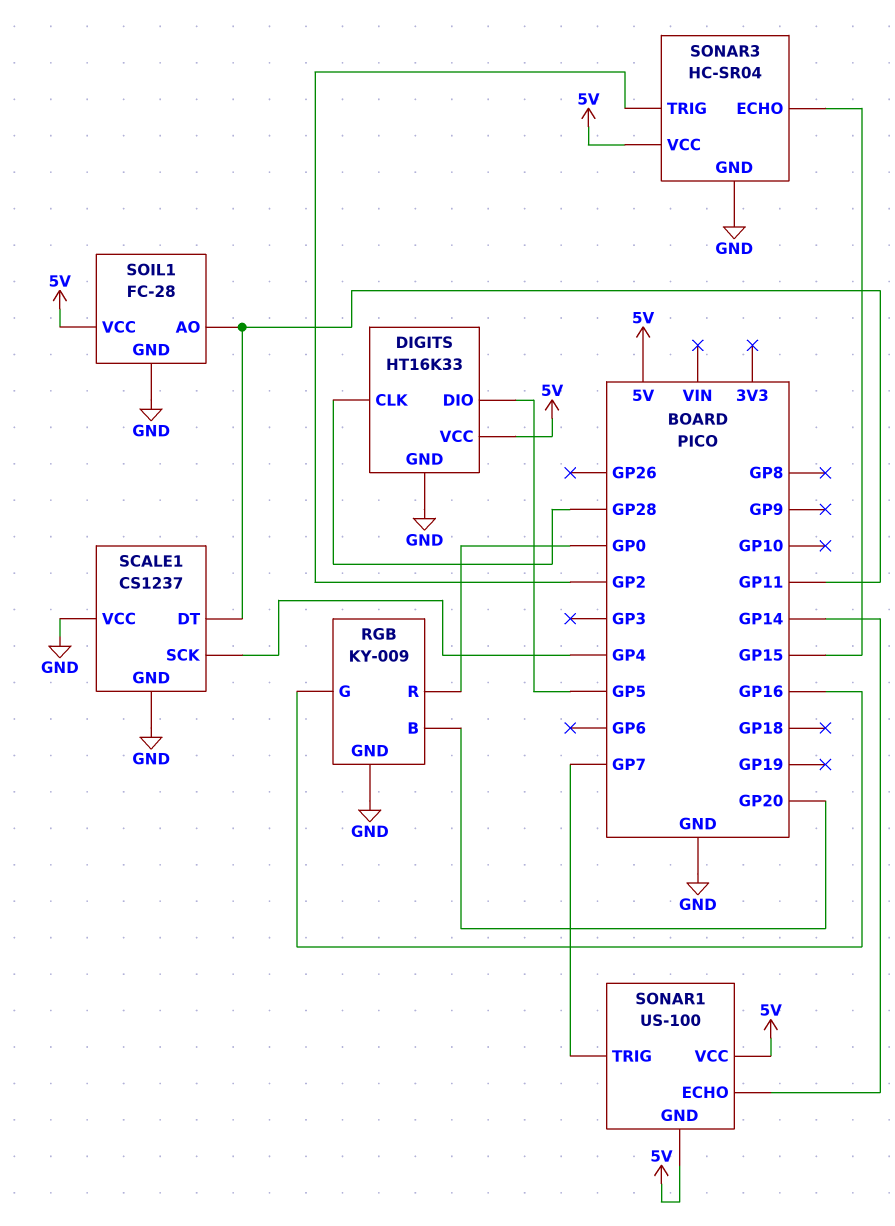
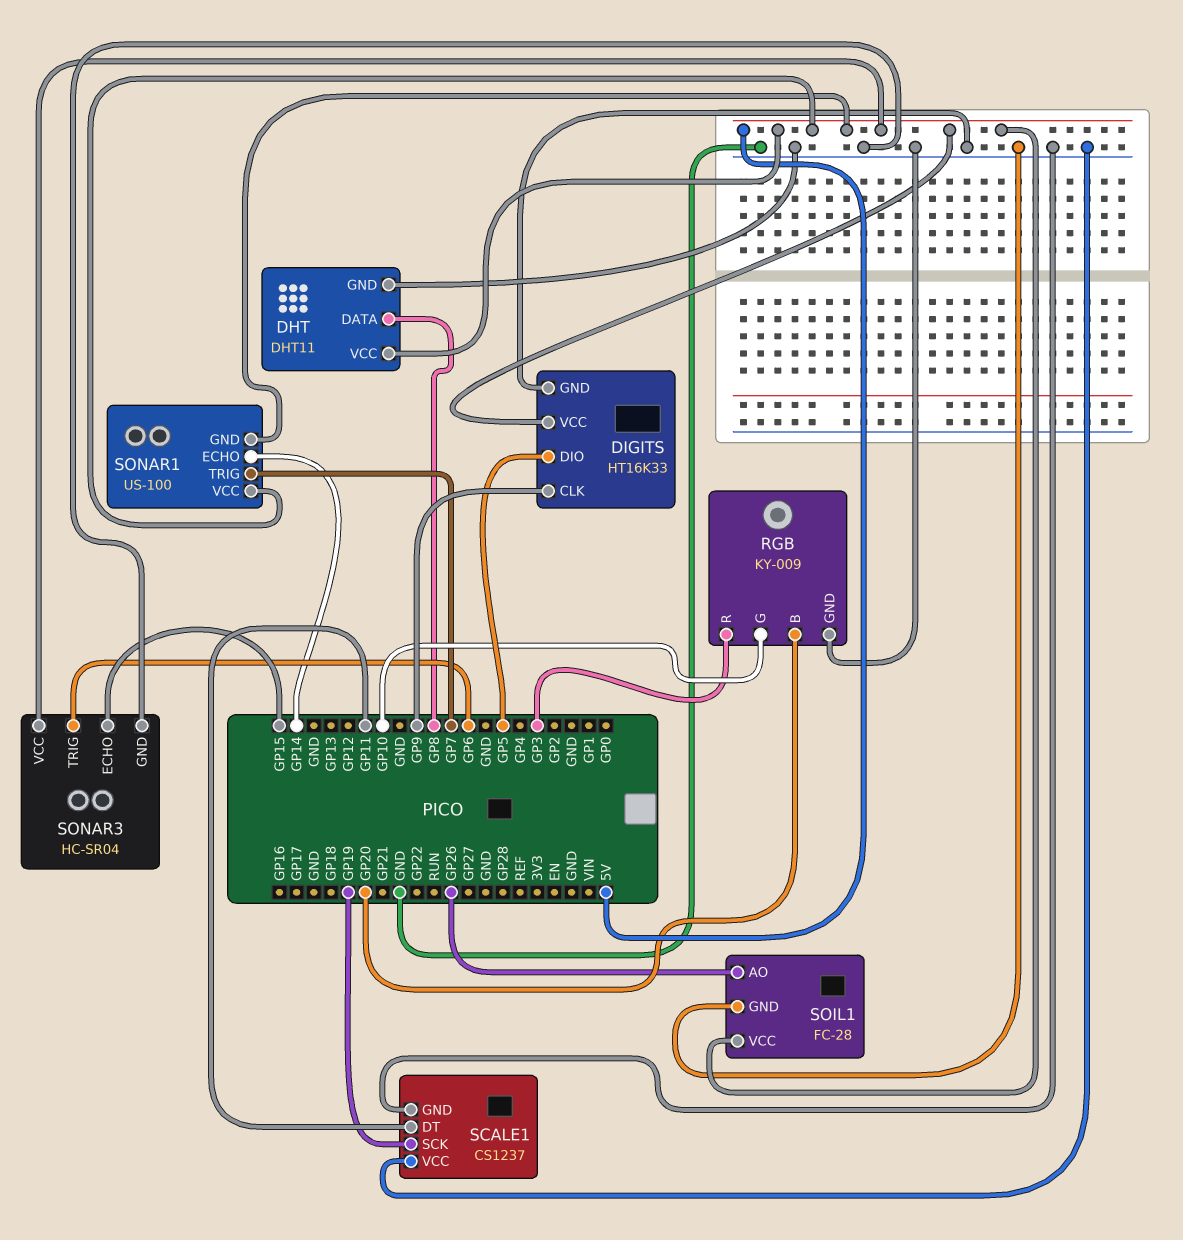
DHT: none -> DHT11
DHT pin DATA: none -> GP8
DHT pin GND: none -> GND
DHT pin VCC: none -> 5V
DIGITS pin CLK: GP28 -> GP9
RGB pin G: GP16 -> GP10
RGB pin R: GP0 -> GP3
SCALE1 pin SCK: GP4 -> GP19
SOIL1 pin AO: GP11 -> GP26
SONAR3 pin TRIG: GP2 -> GP6

